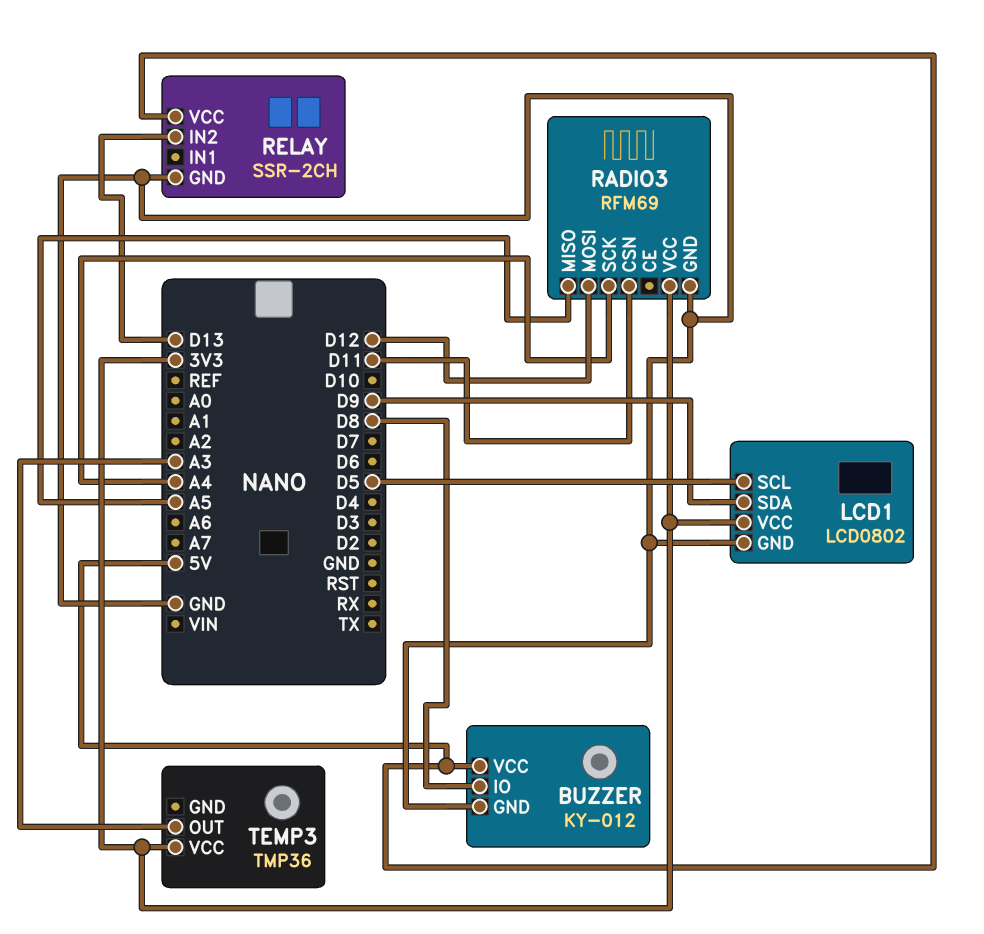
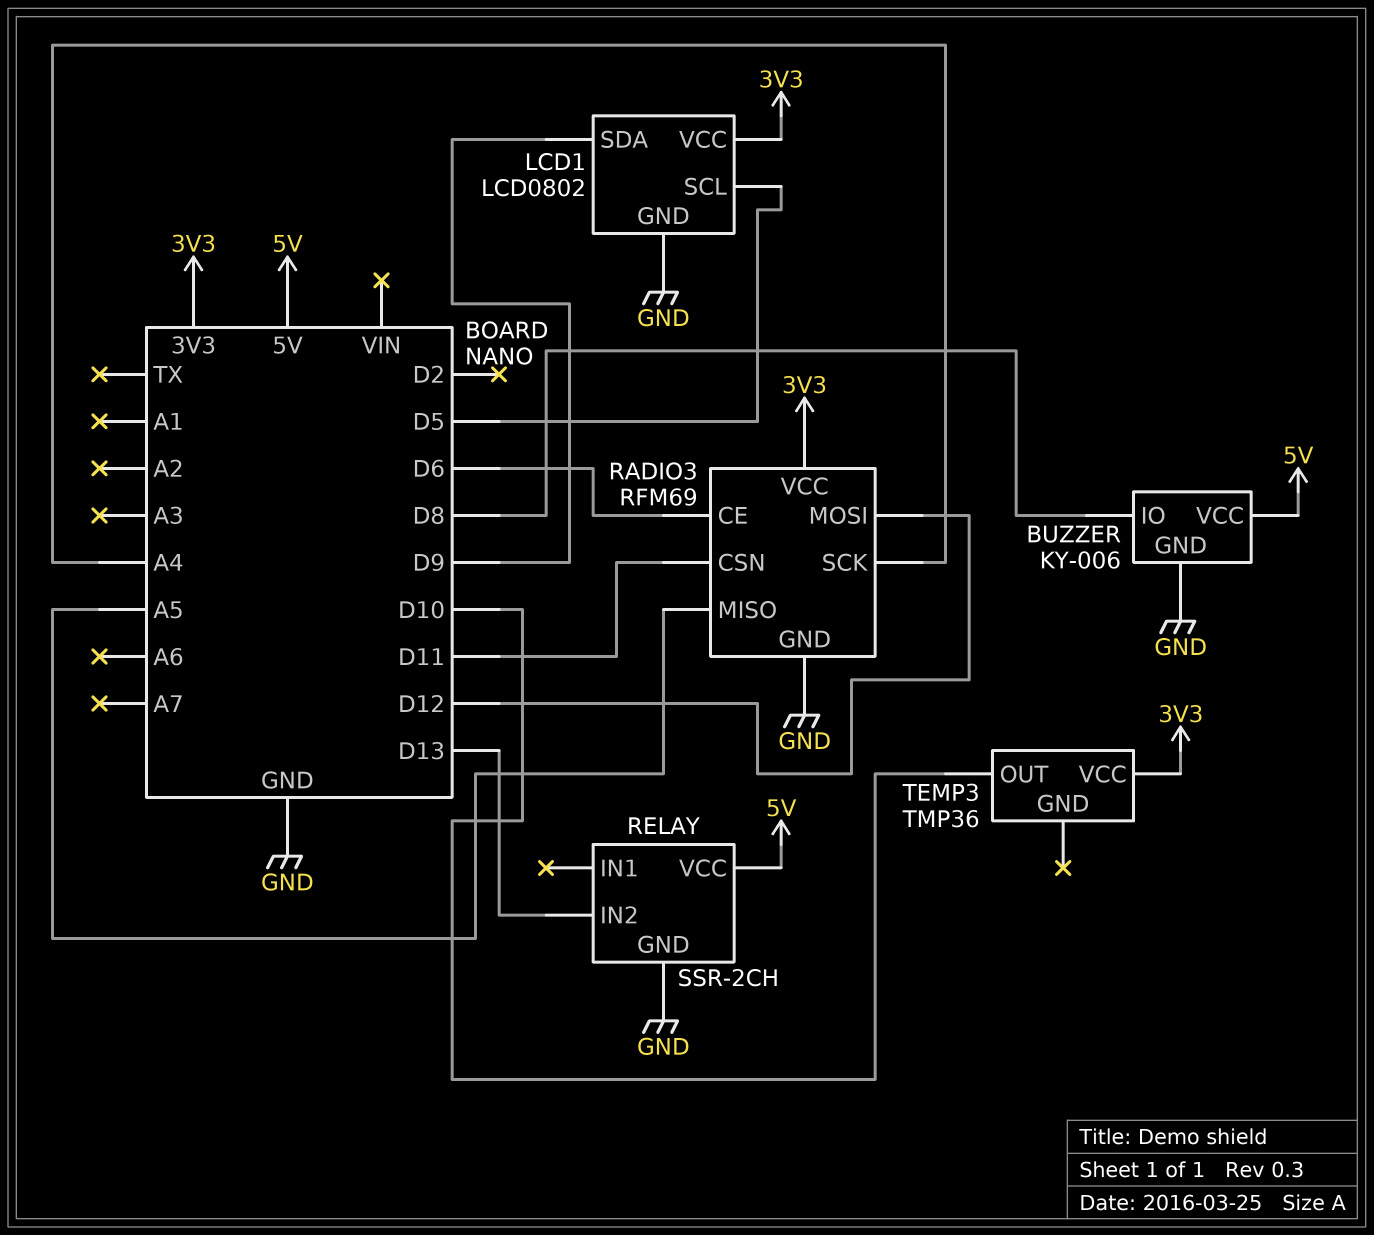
BUZZER: KY-012 -> KY-006
RADIO3 pin CE: none -> D6
TEMP3 pin OUT: A3 -> D10

